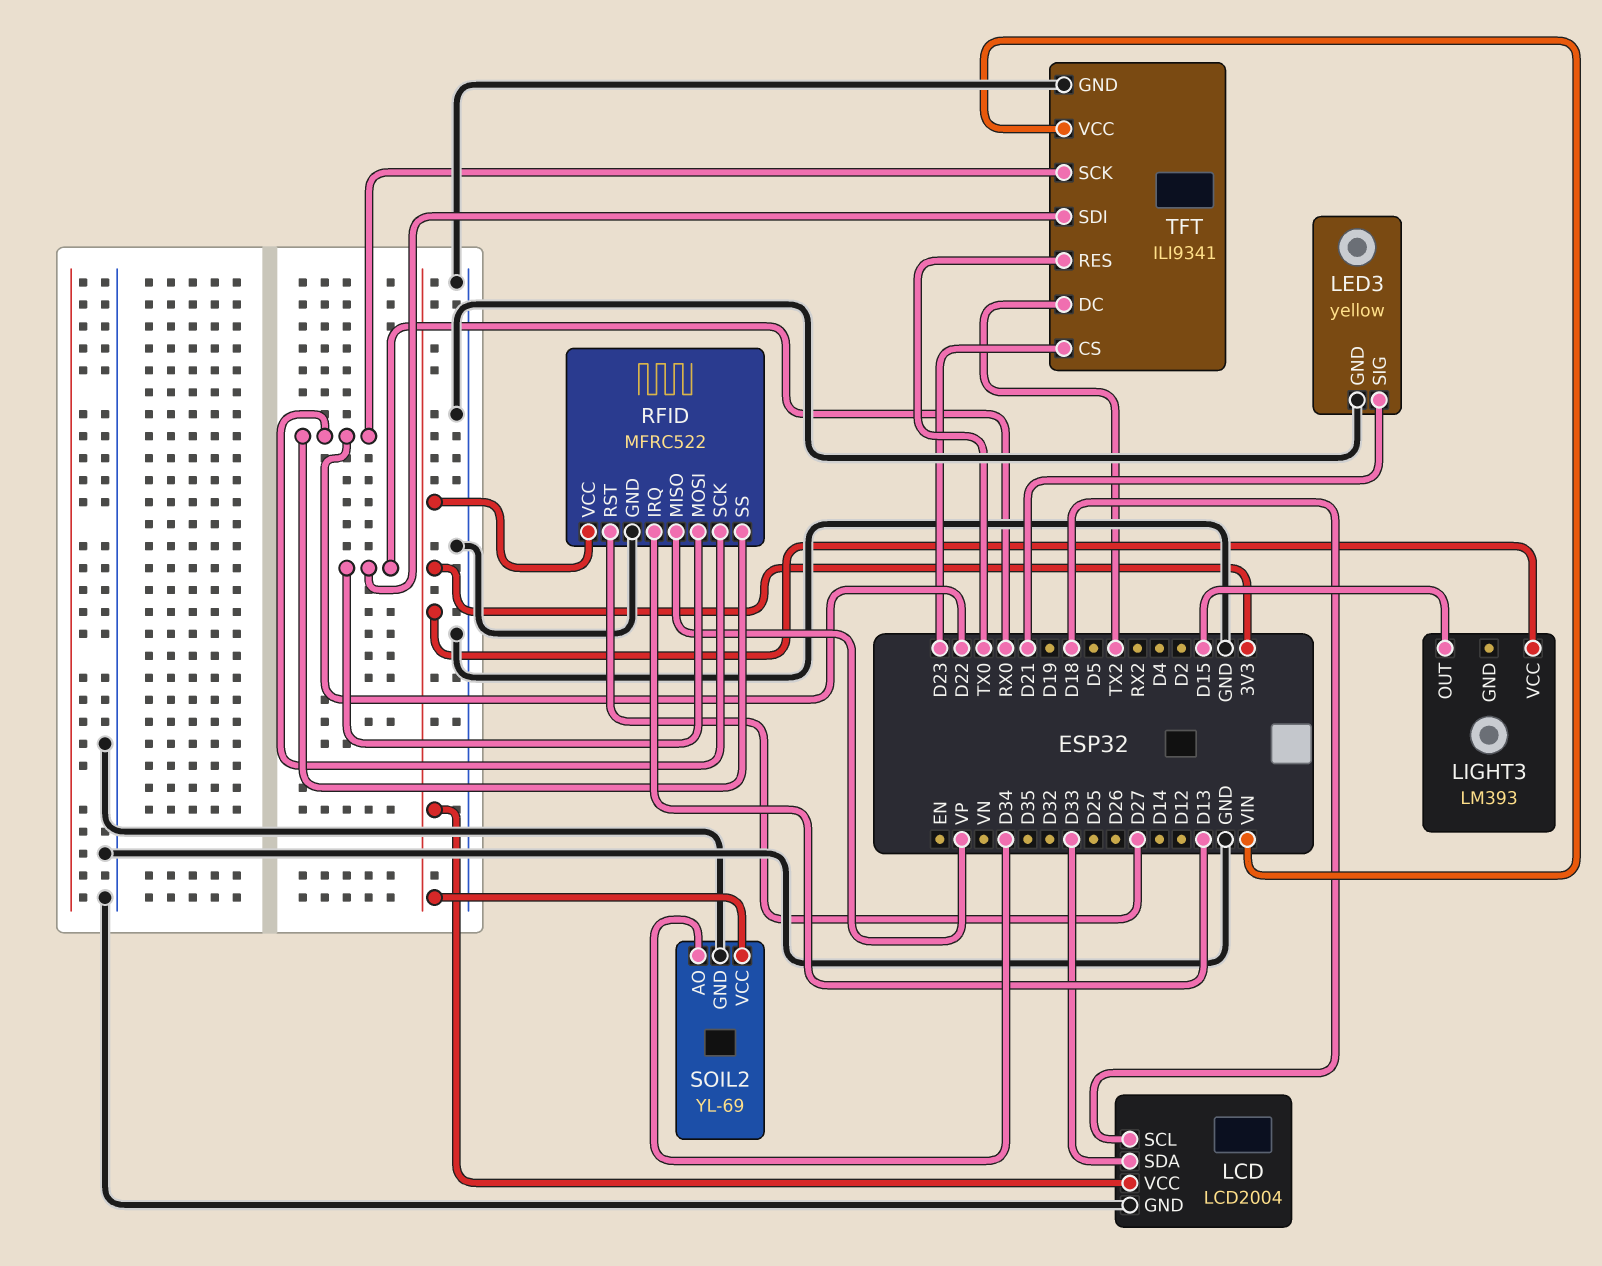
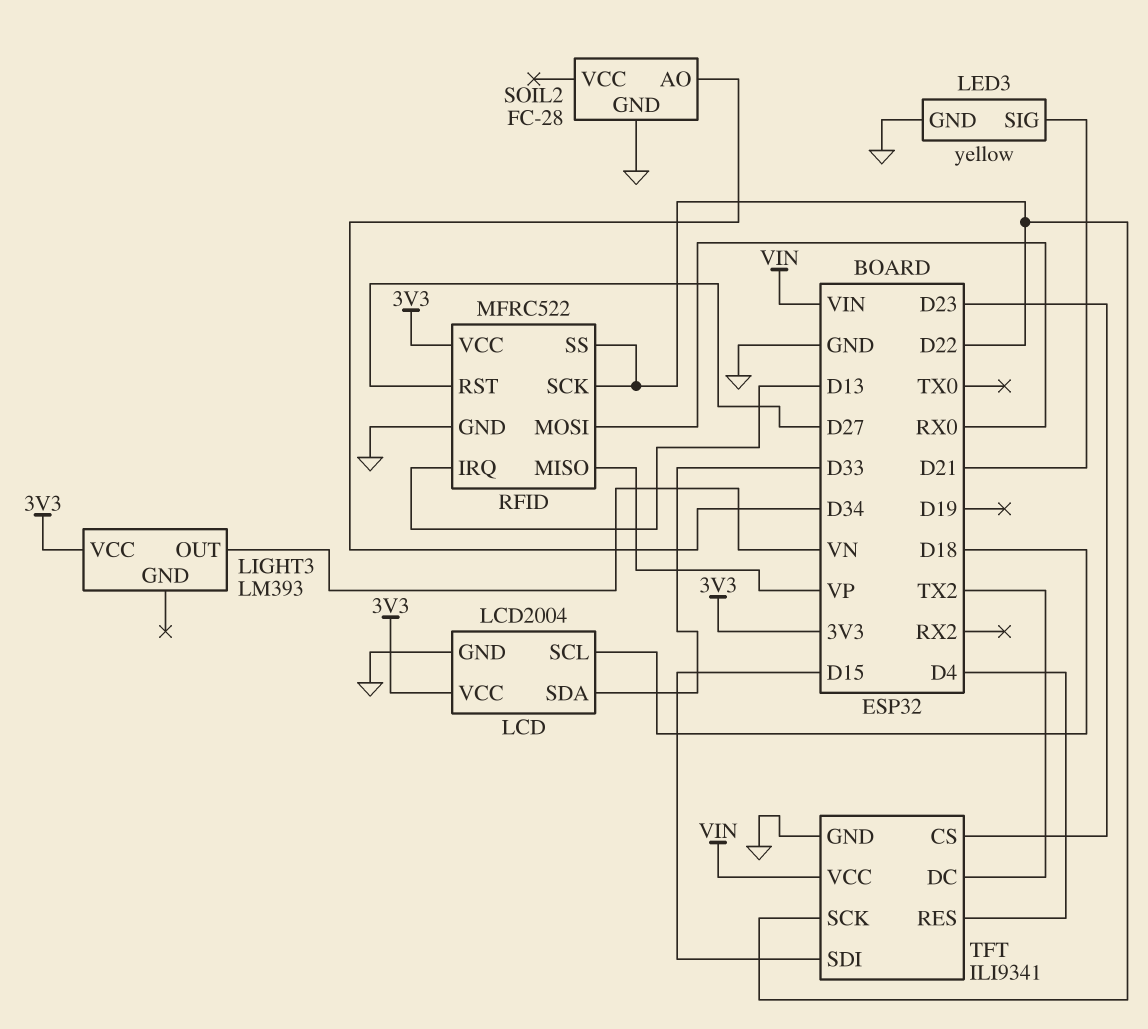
LIGHT3 pin OUT: D15 -> VN
SOIL2: YL-69 -> FC-28
SOIL2 pin VCC: 3V3 -> none
TFT pin RES: TX0 -> D4
TFT pin SDI: RX0 -> D15

